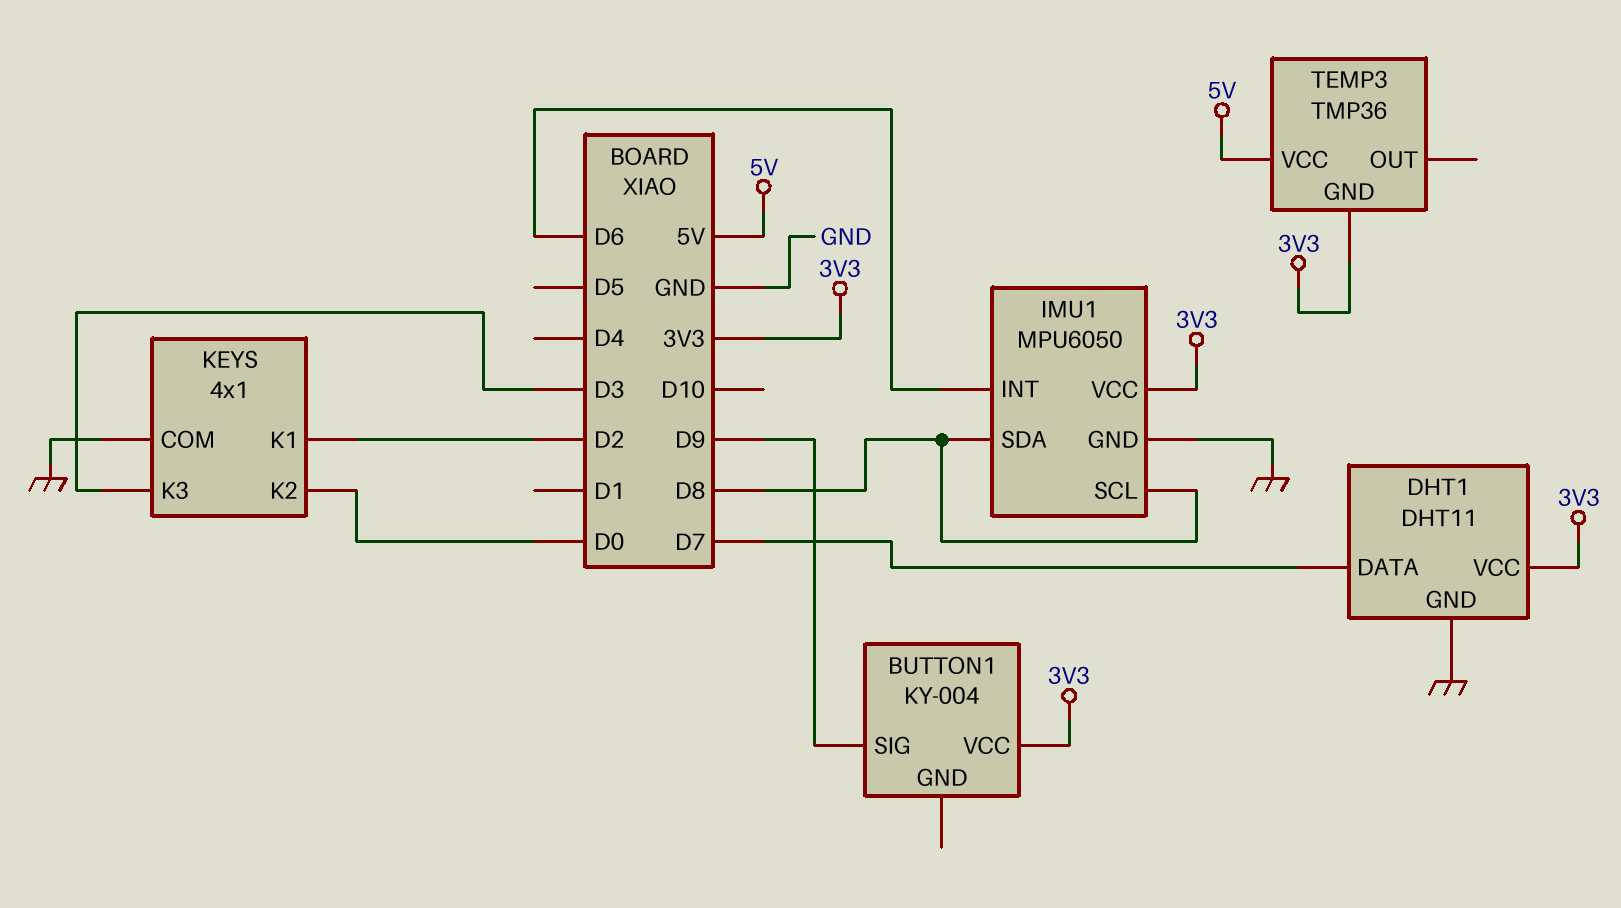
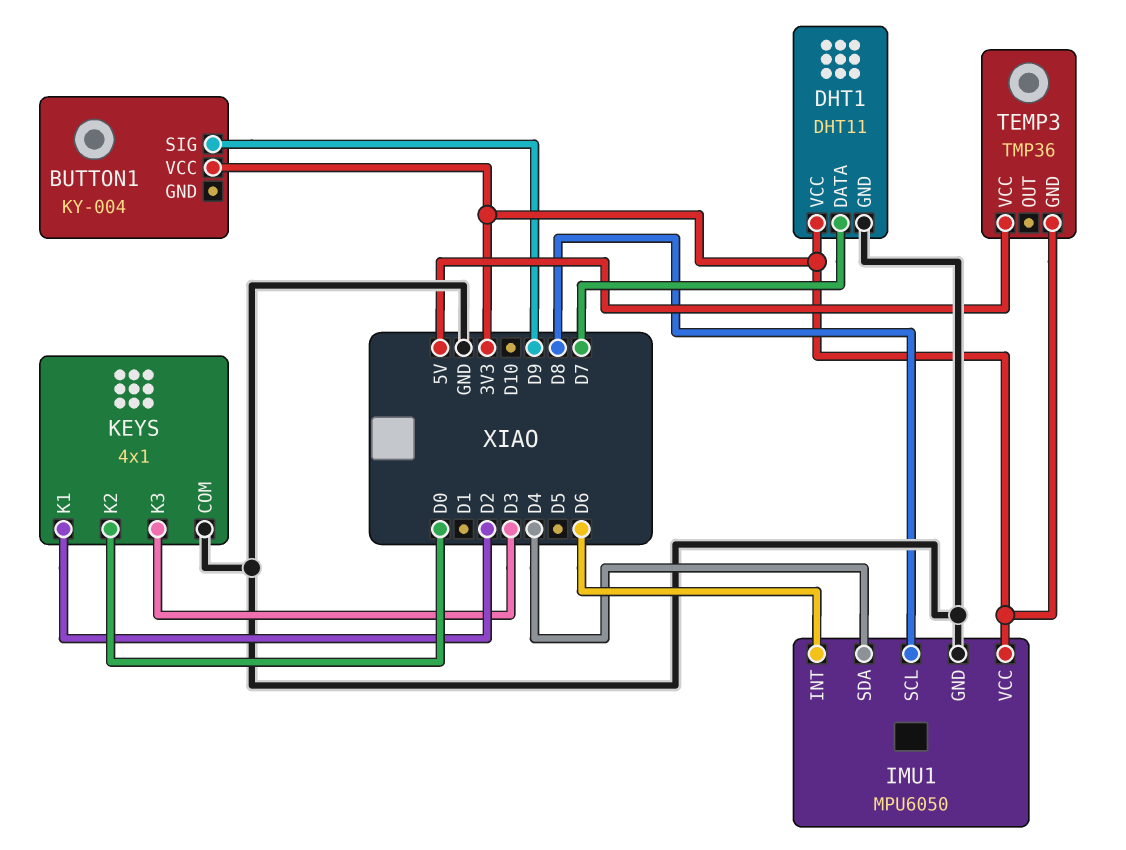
IMU1 pin SDA: D8 -> D4

